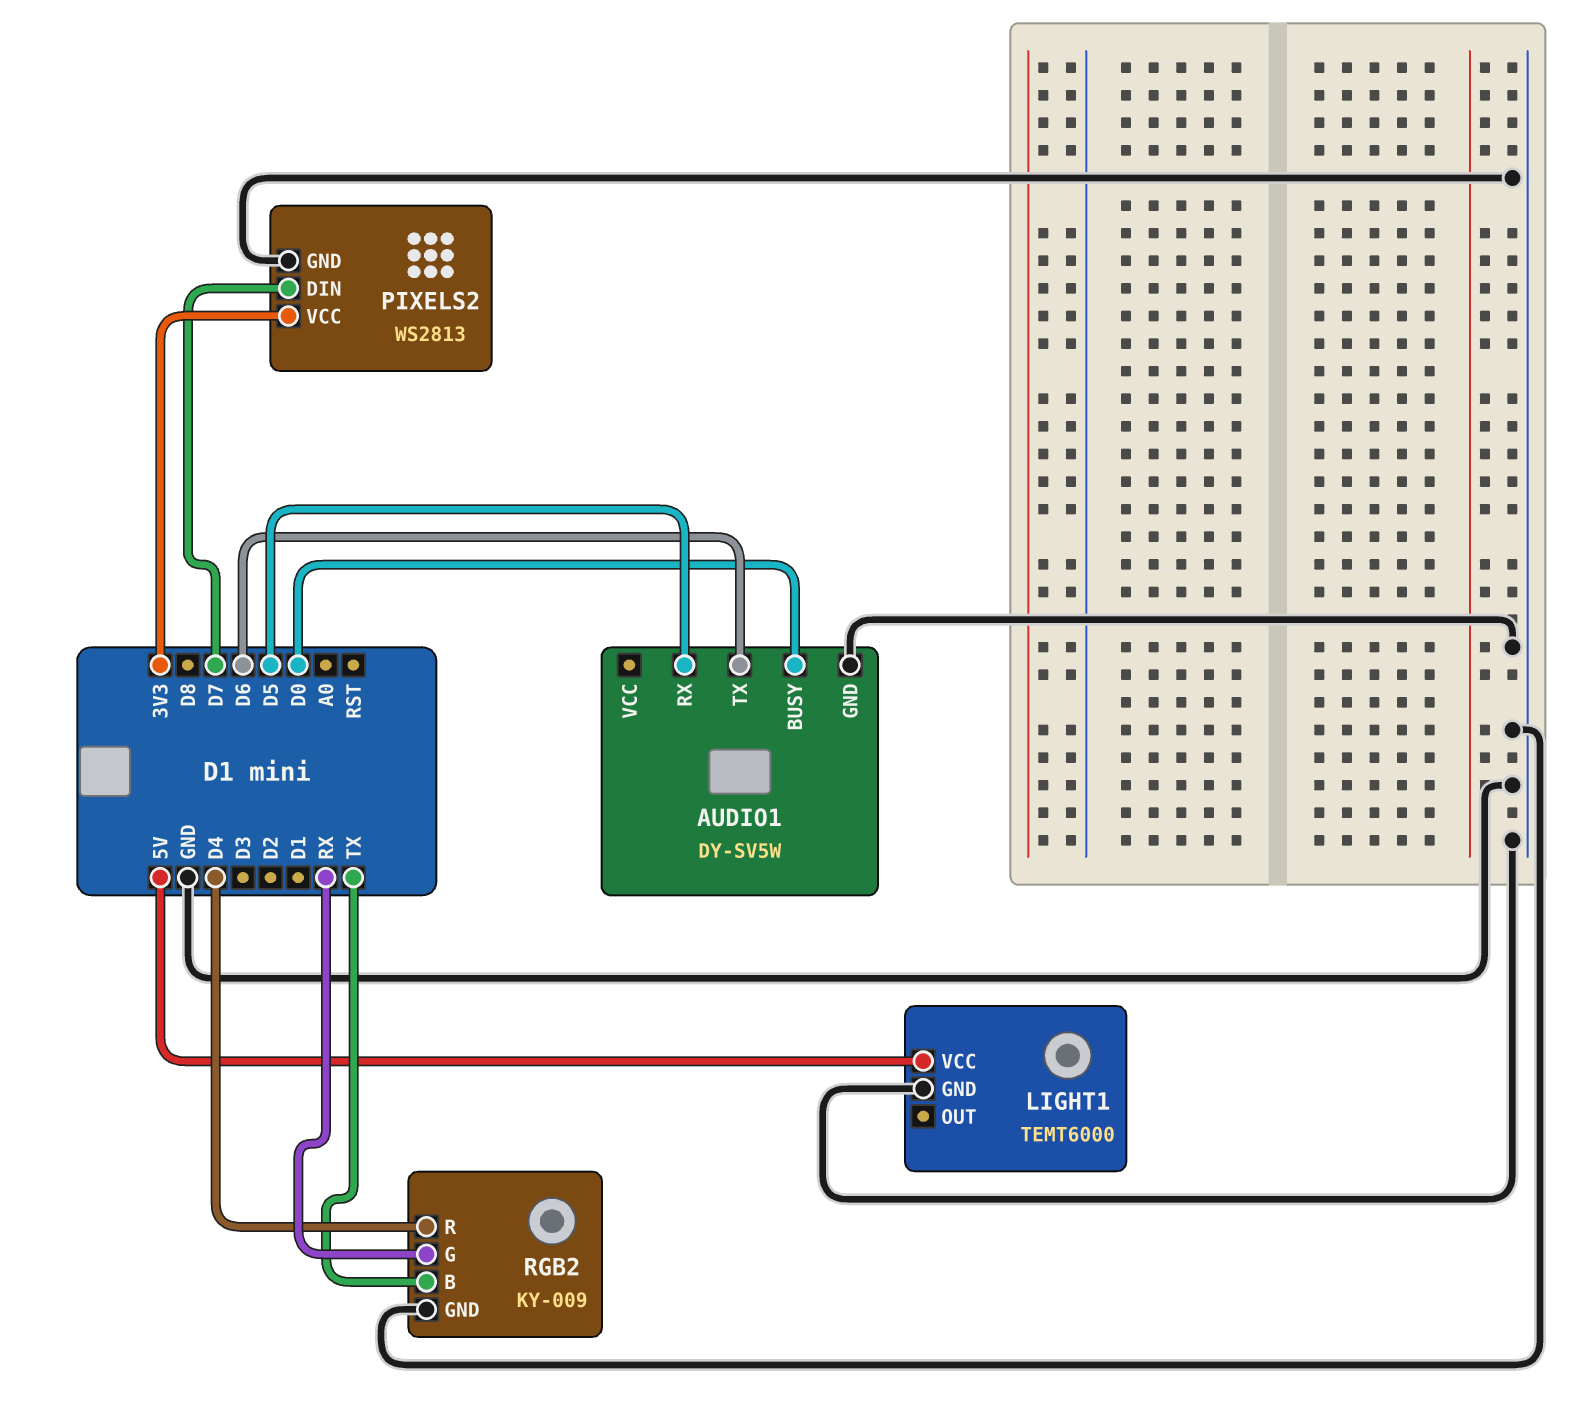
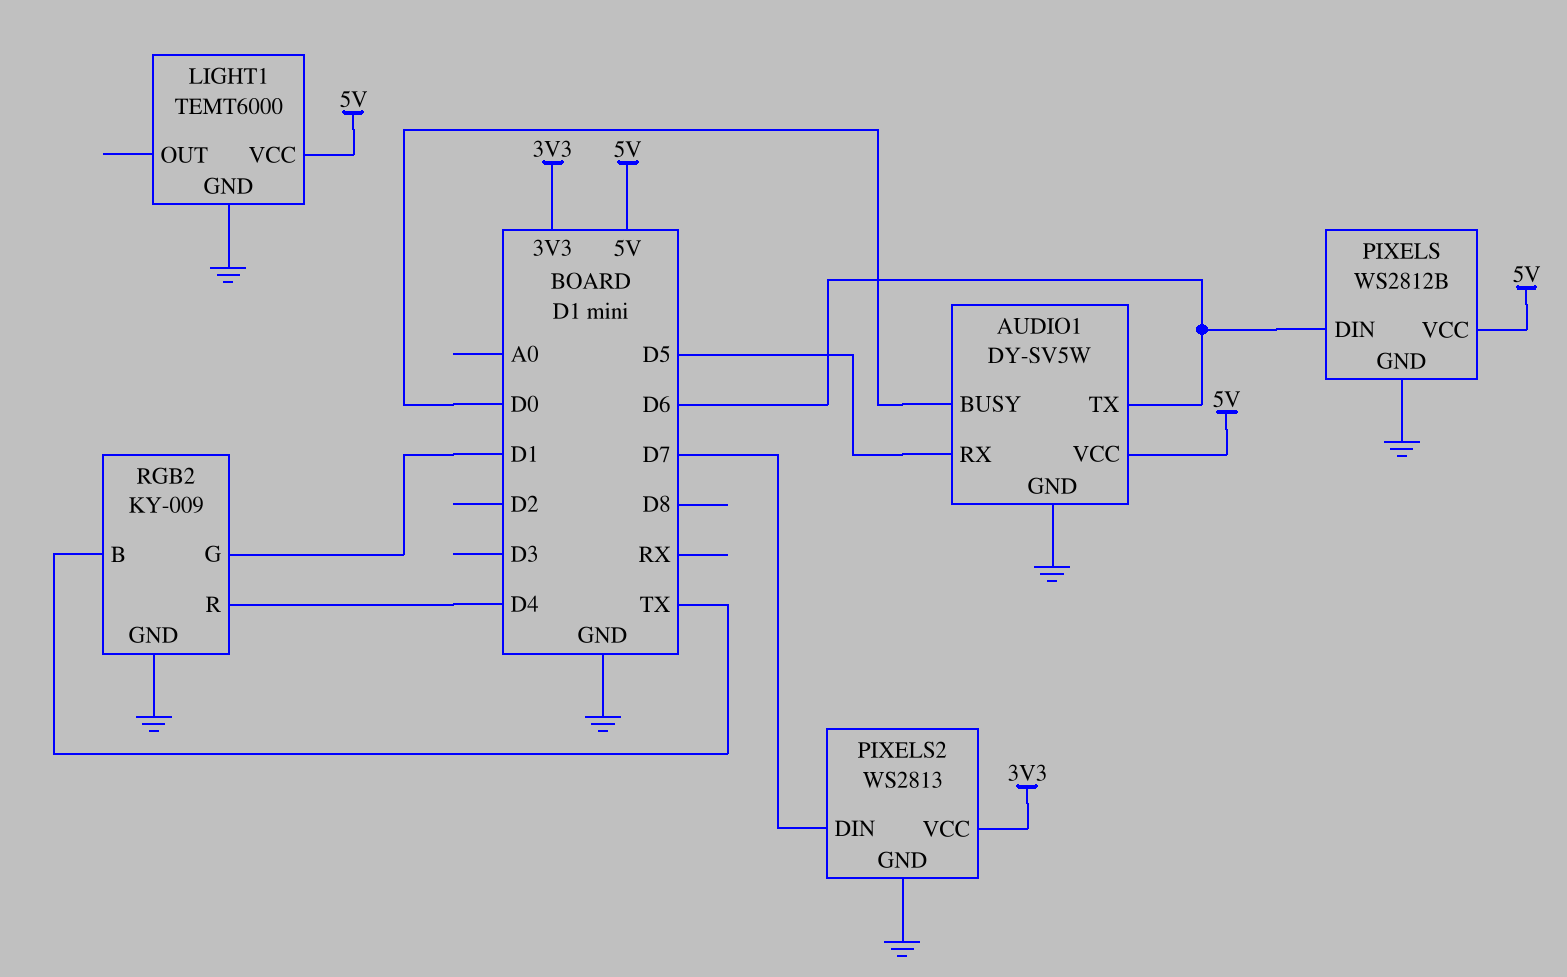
AUDIO1 pin VCC: none -> 5V
PIXELS: none -> WS2812B
PIXELS pin DIN: none -> D6
PIXELS pin GND: none -> GND
PIXELS pin VCC: none -> 5V
RGB2 pin G: RX -> D1

